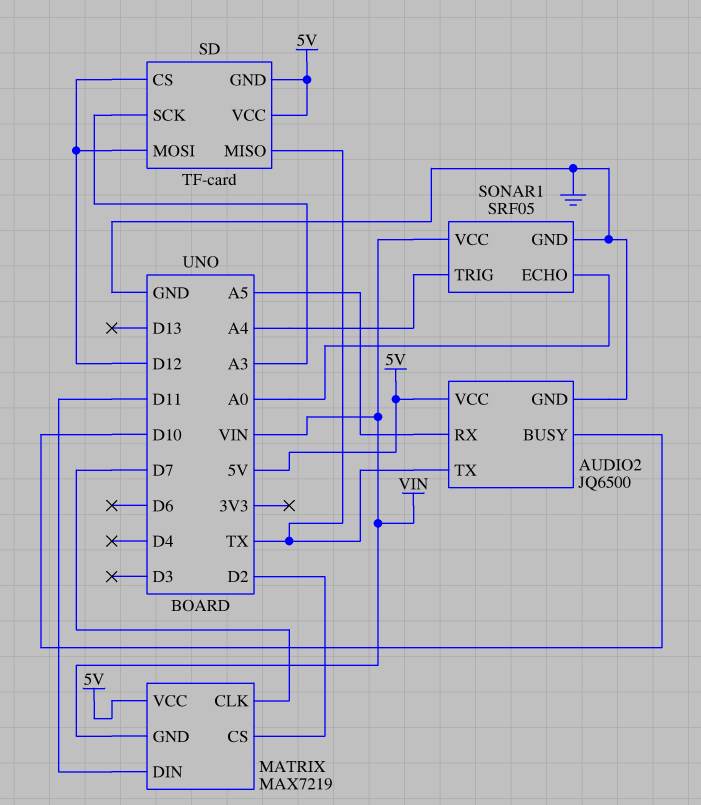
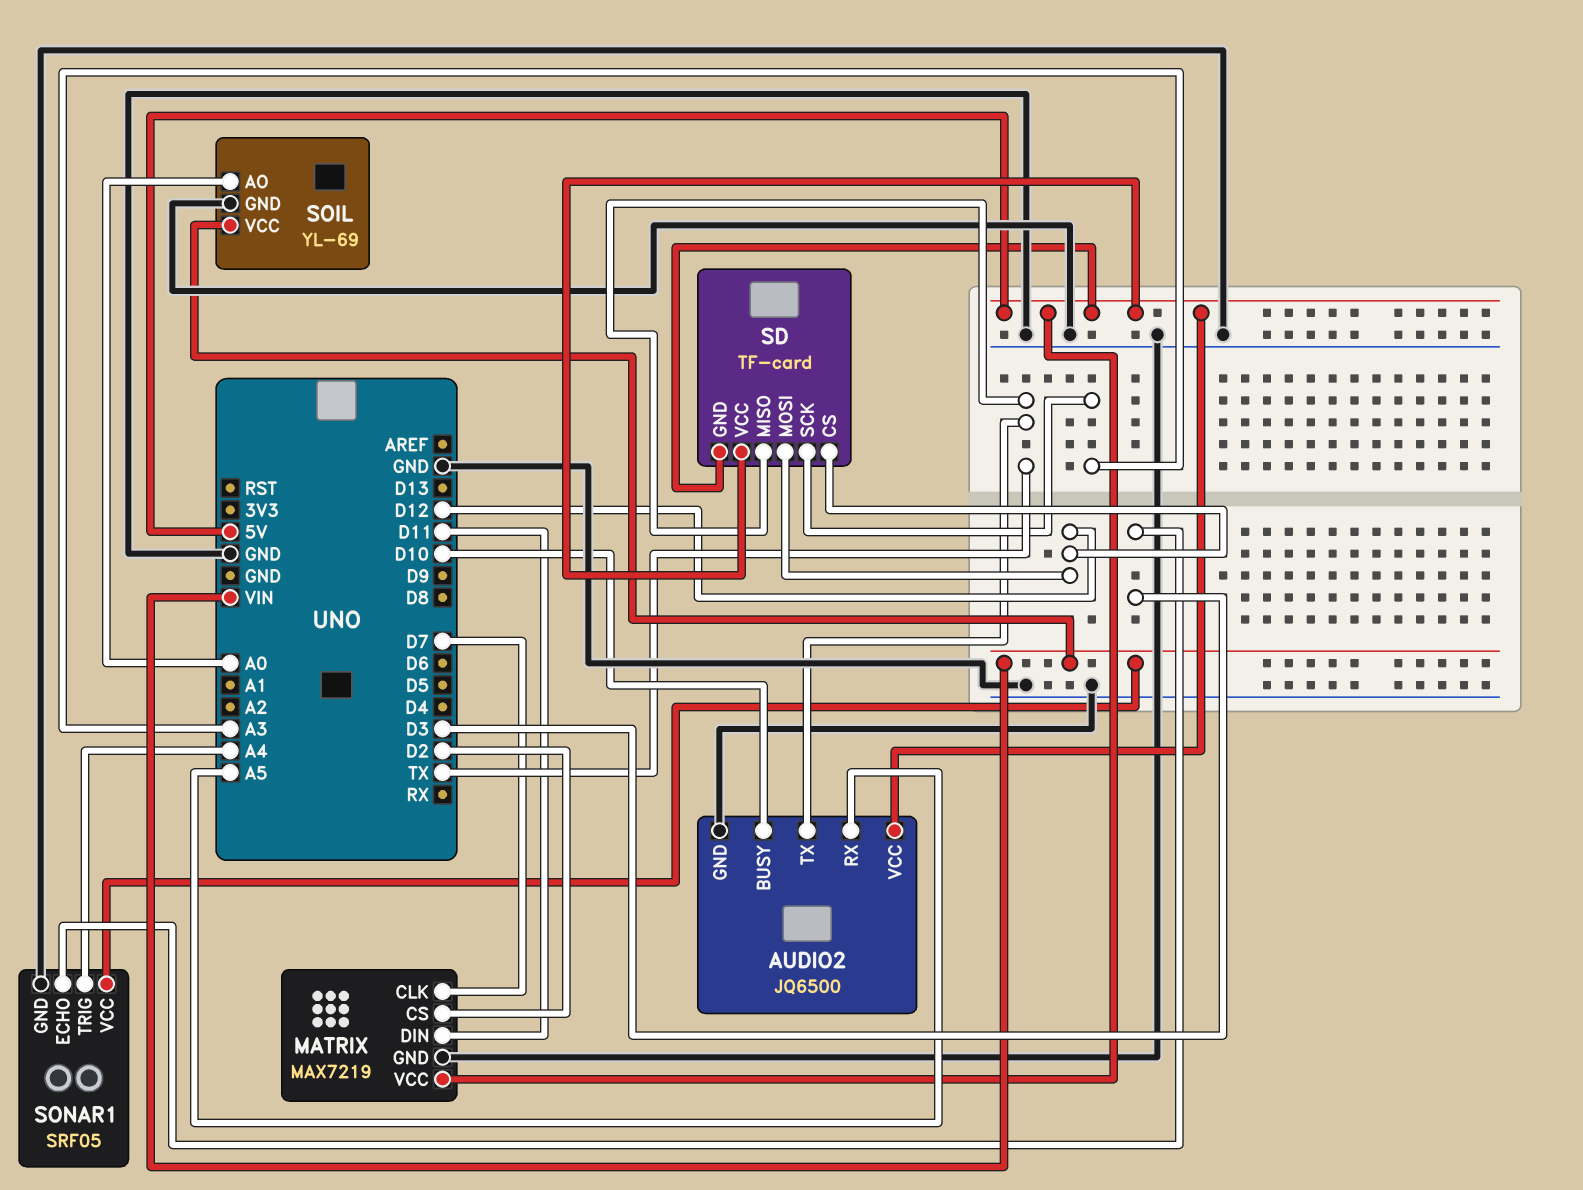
MATRIX pin GND: VIN -> GND
SOIL: none -> YL-69
SOIL pin AO: none -> A0
SOIL pin GND: none -> GND
SOIL pin VCC: none -> VIN
SONAR1 pin ECHO: A0 -> D3

